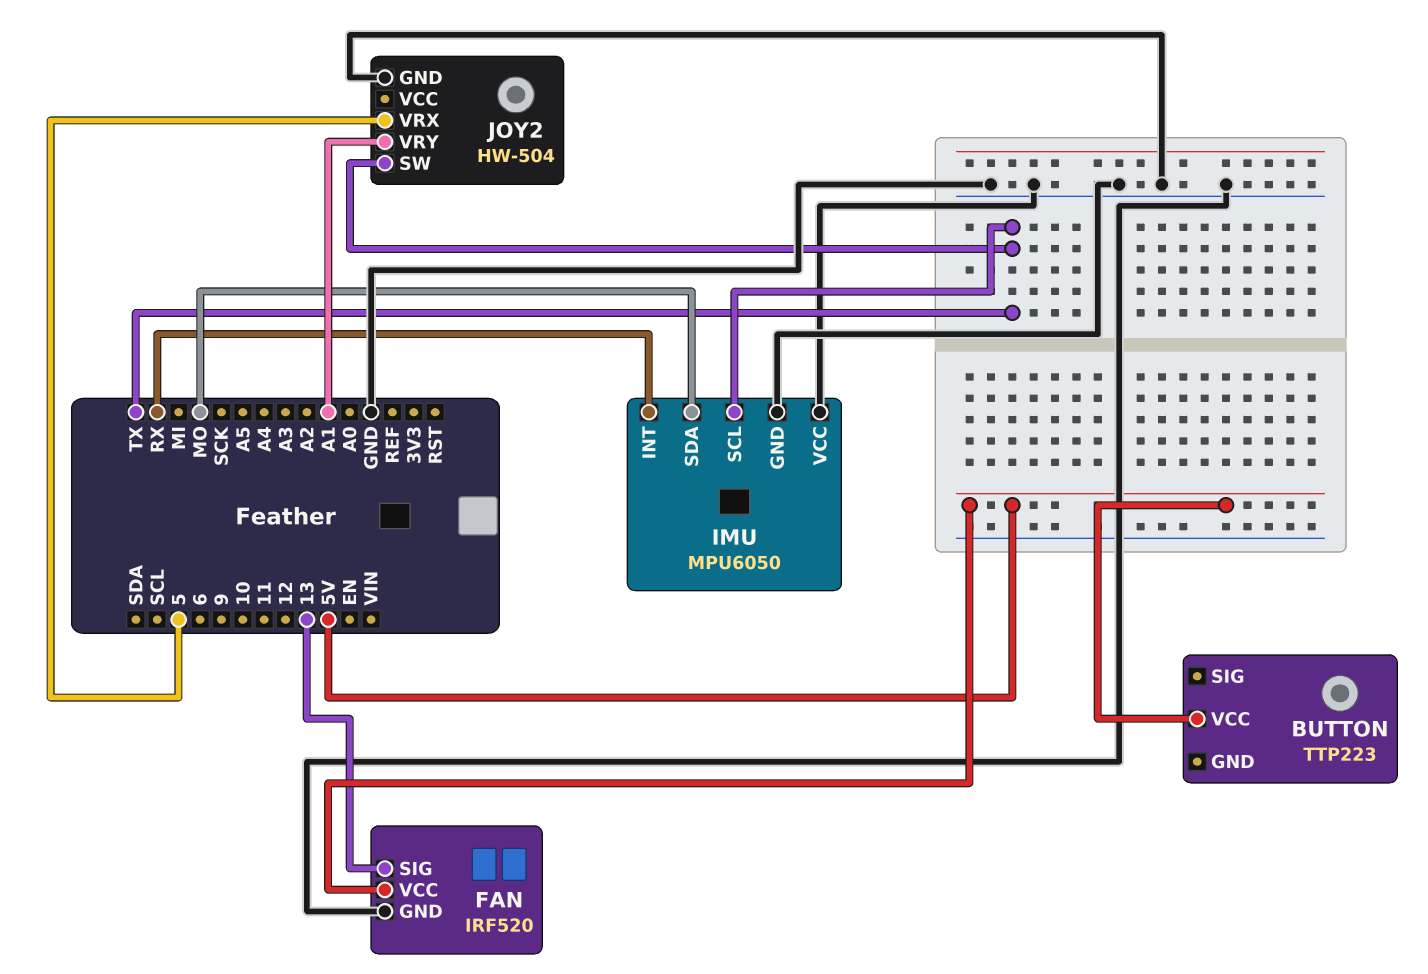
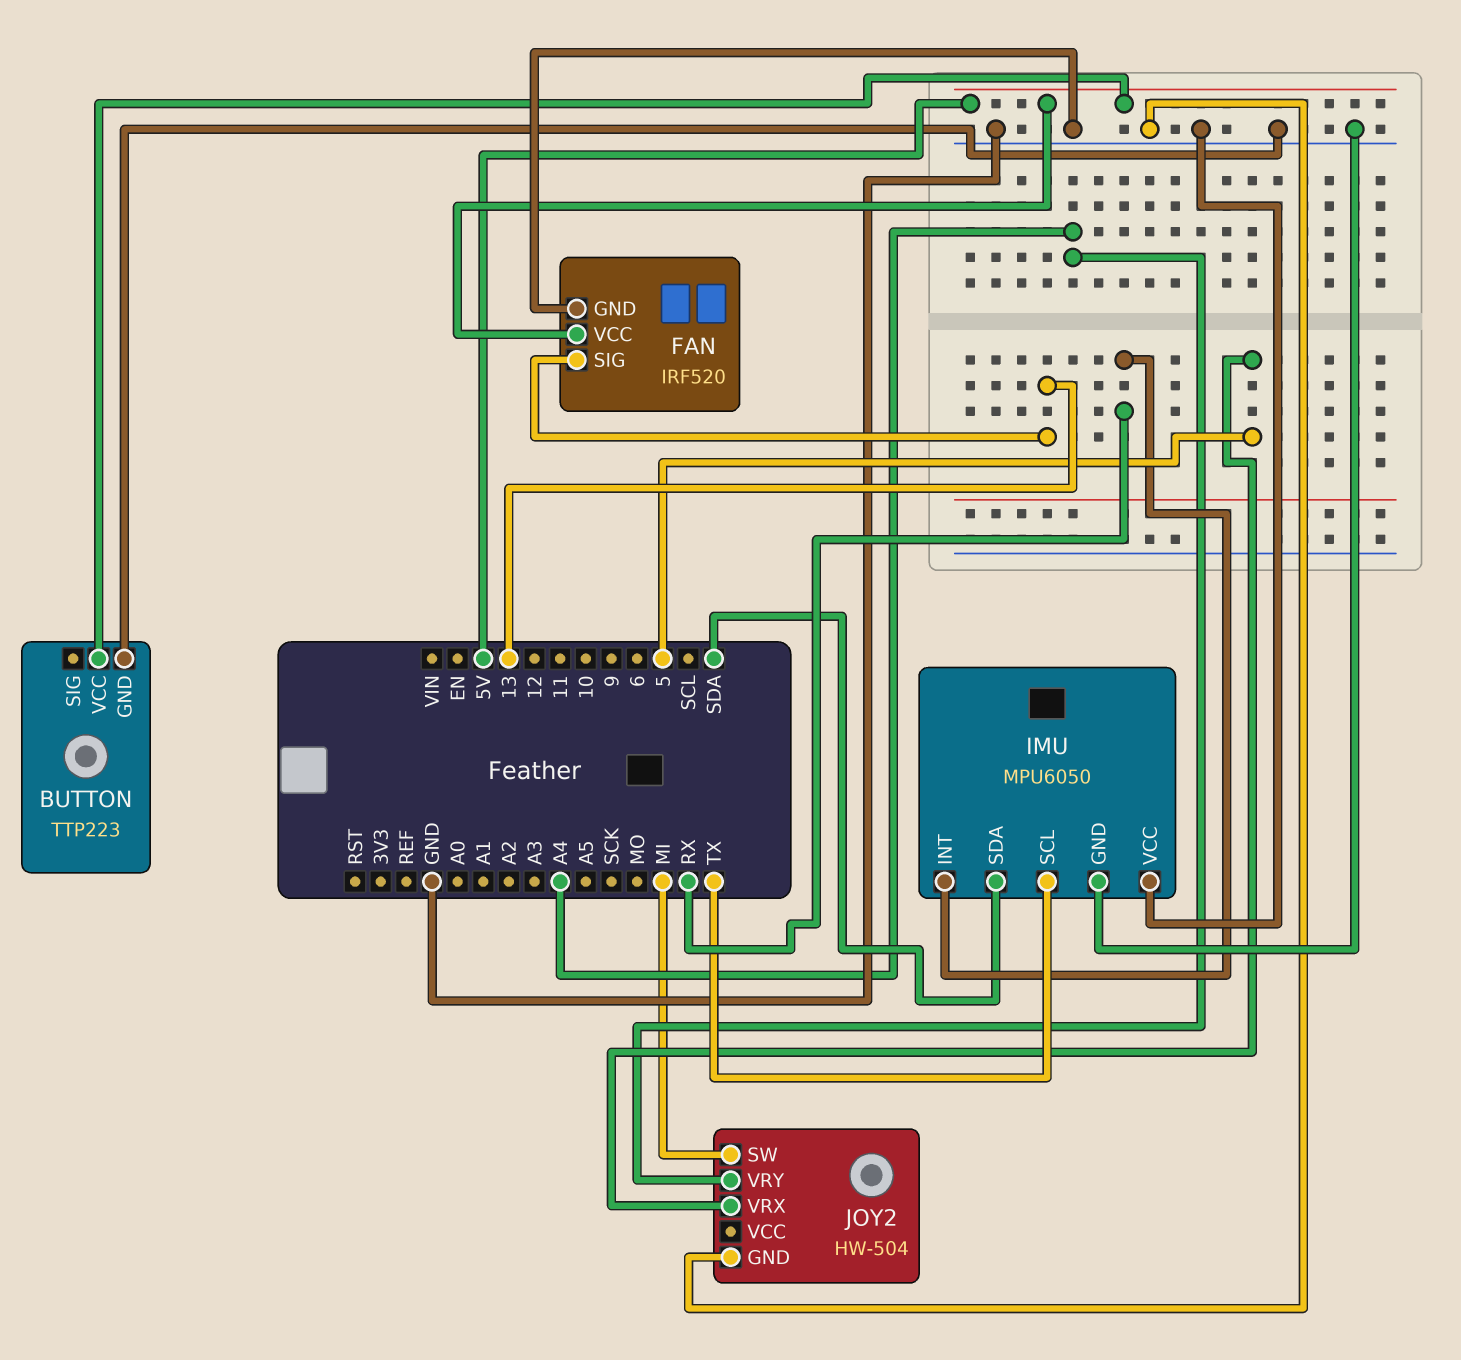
BUTTON pin GND: none -> GND
IMU pin SDA: MO -> SDA
JOY2 pin SW: TX -> MI
JOY2 pin VRY: A1 -> A4

